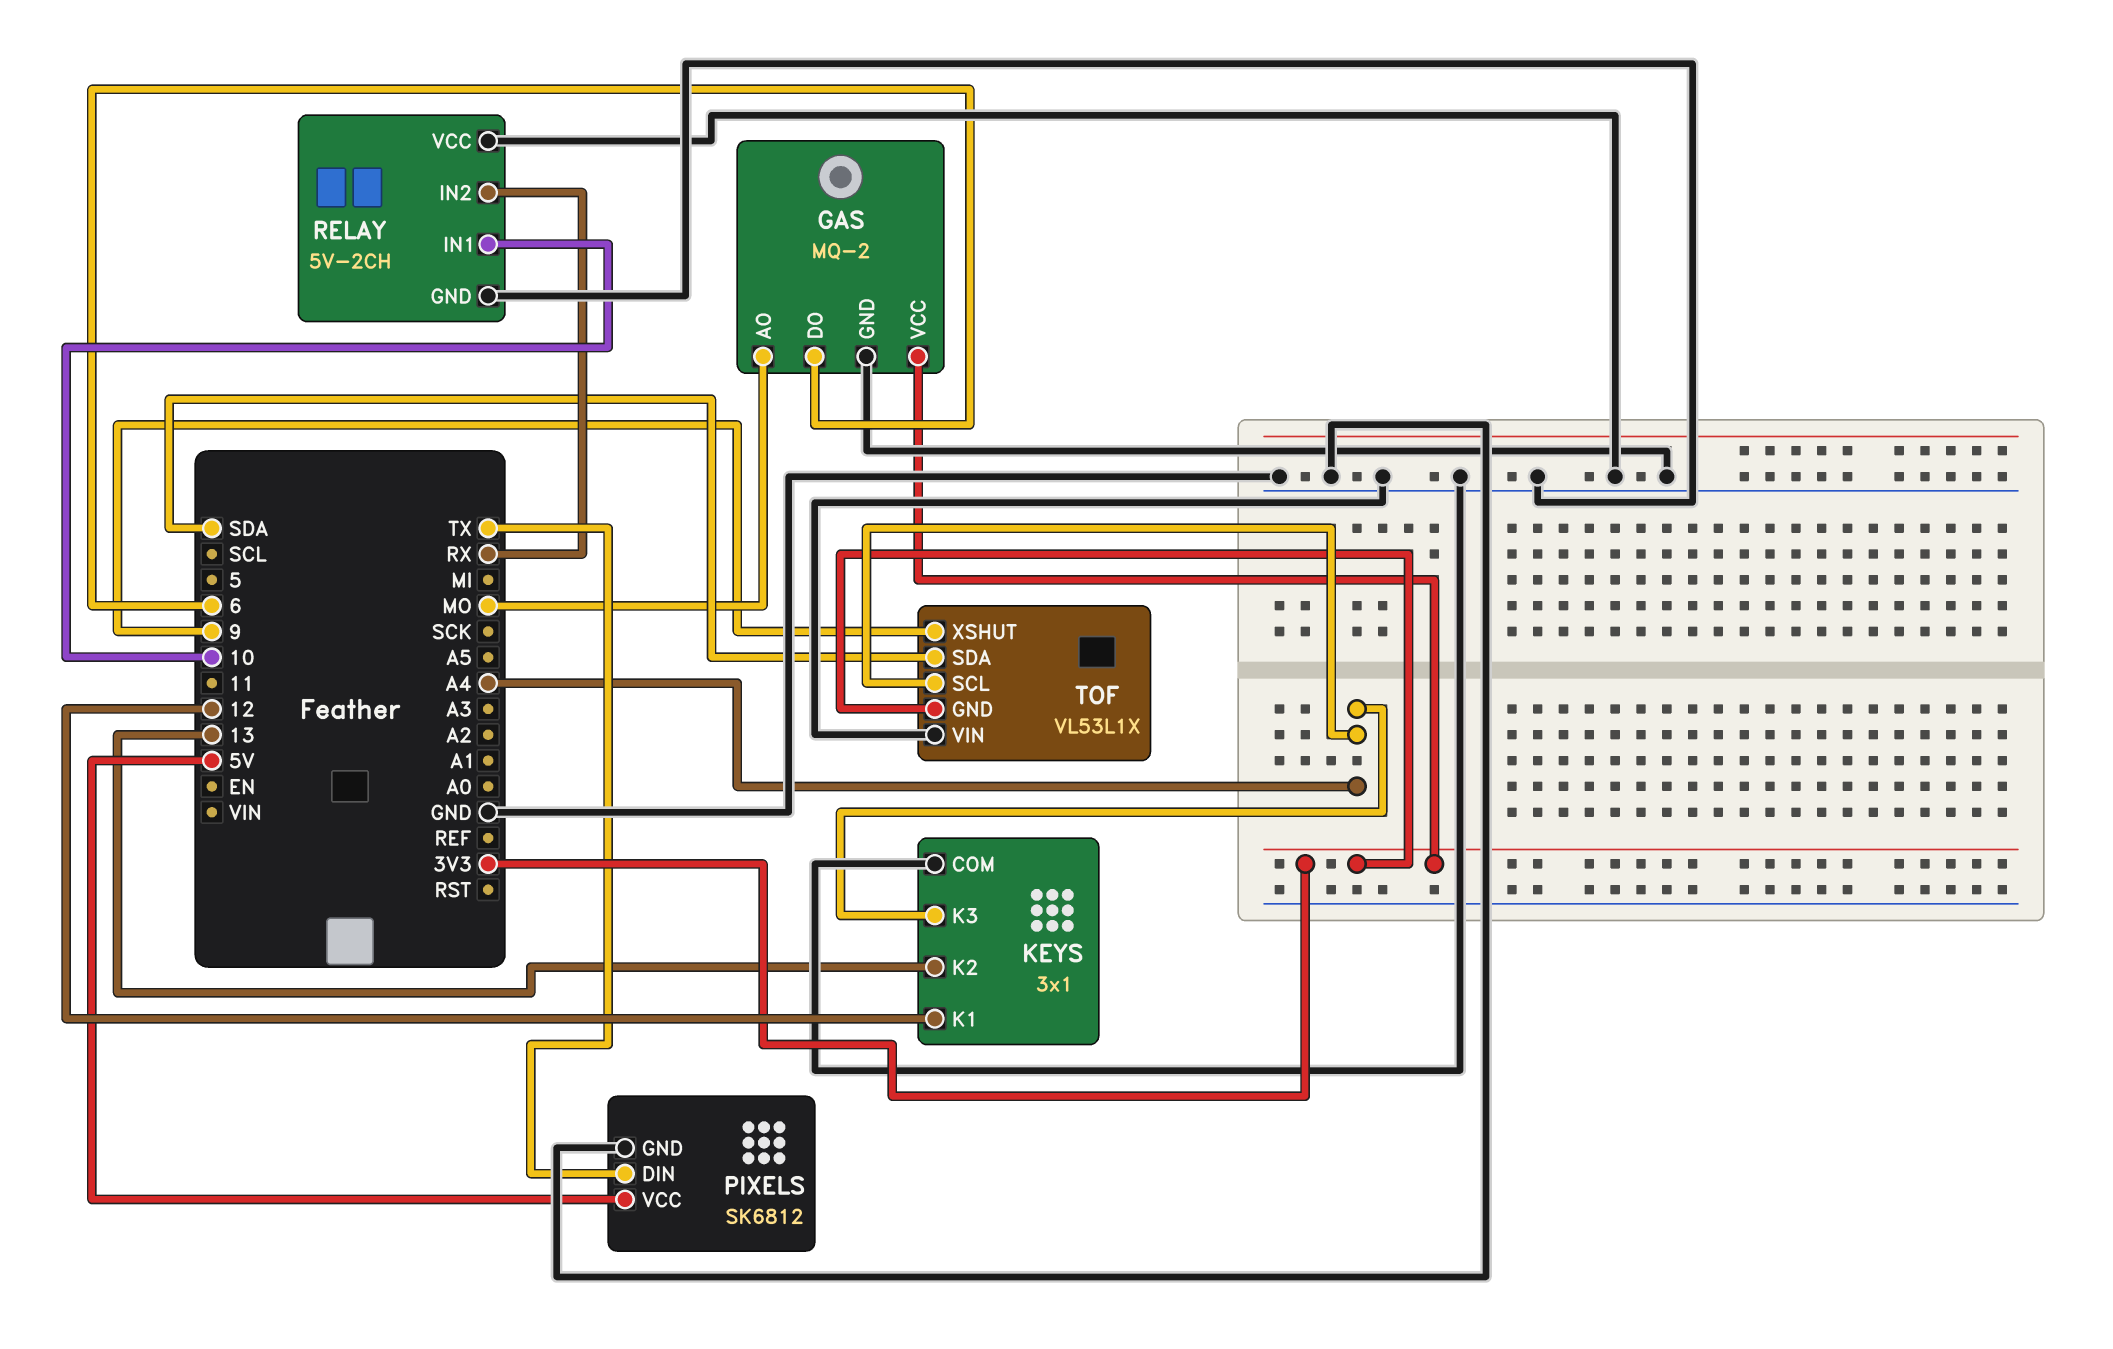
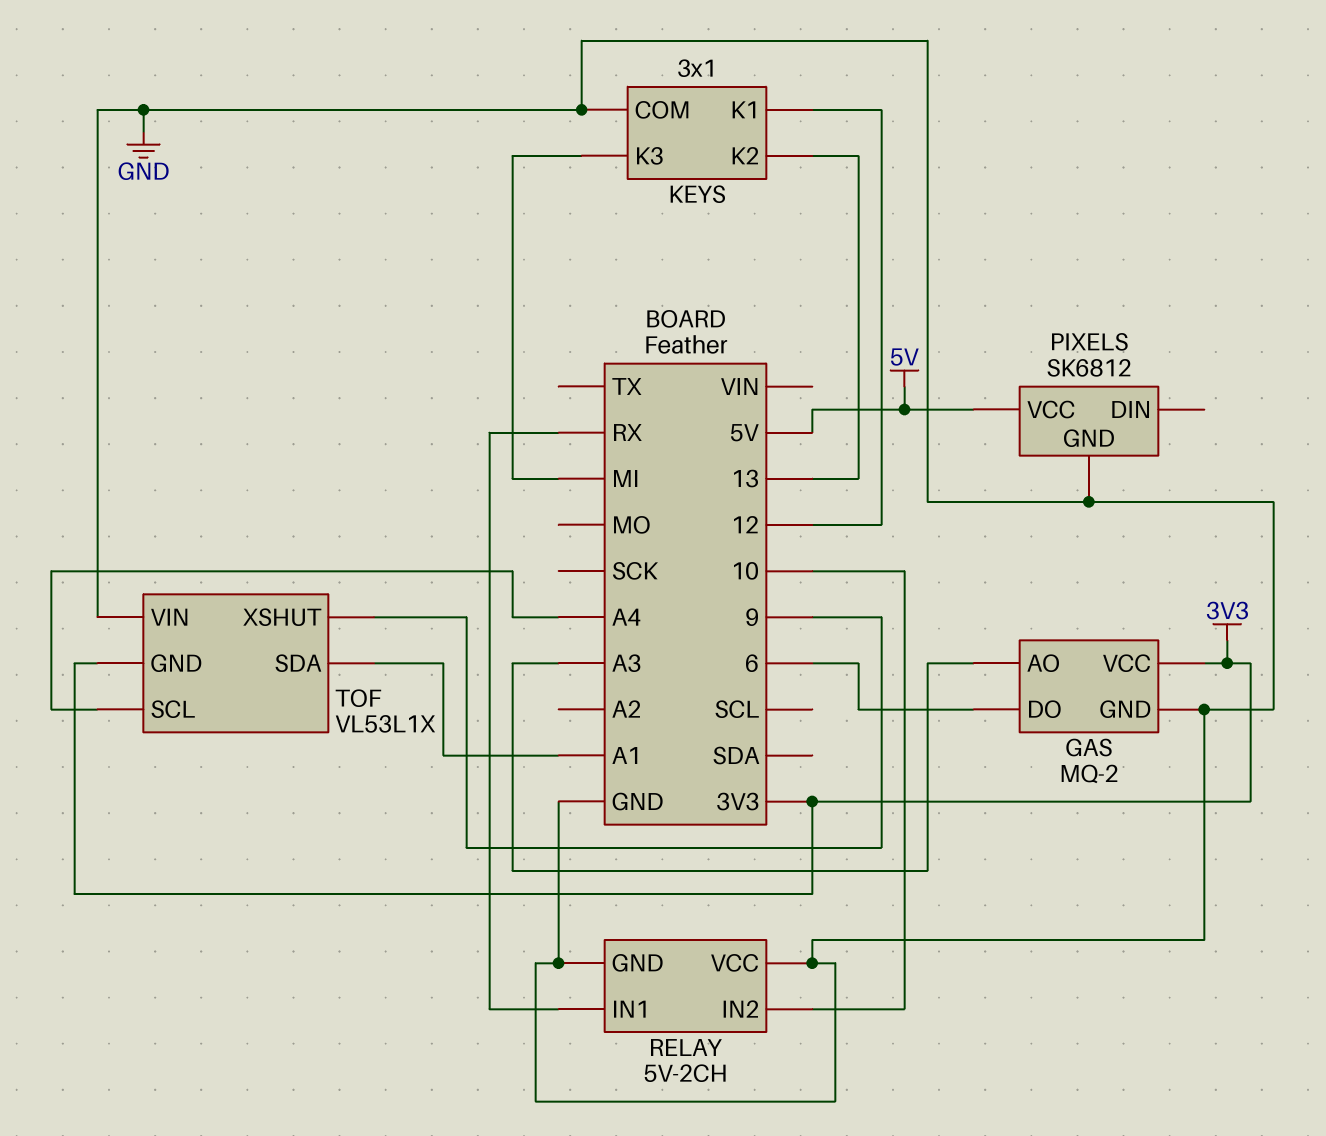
GAS pin AO: MO -> A3
KEYS pin K3: A4 -> MI
PIXELS pin DIN: TX -> none
RELAY pin IN1: 10 -> RX
RELAY pin IN2: RX -> 10
TOF pin SDA: SDA -> A1

